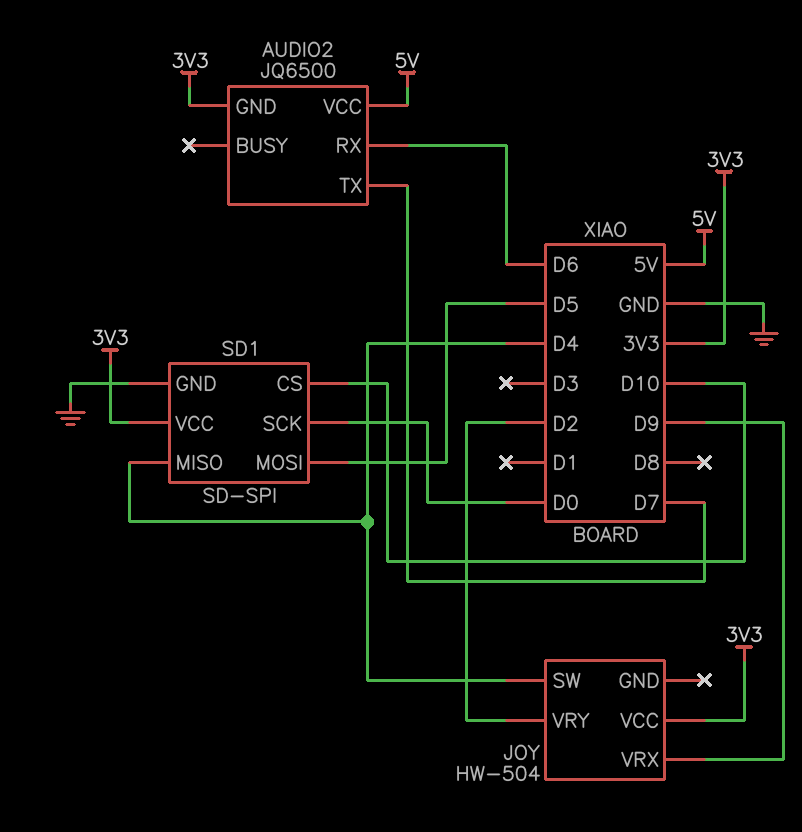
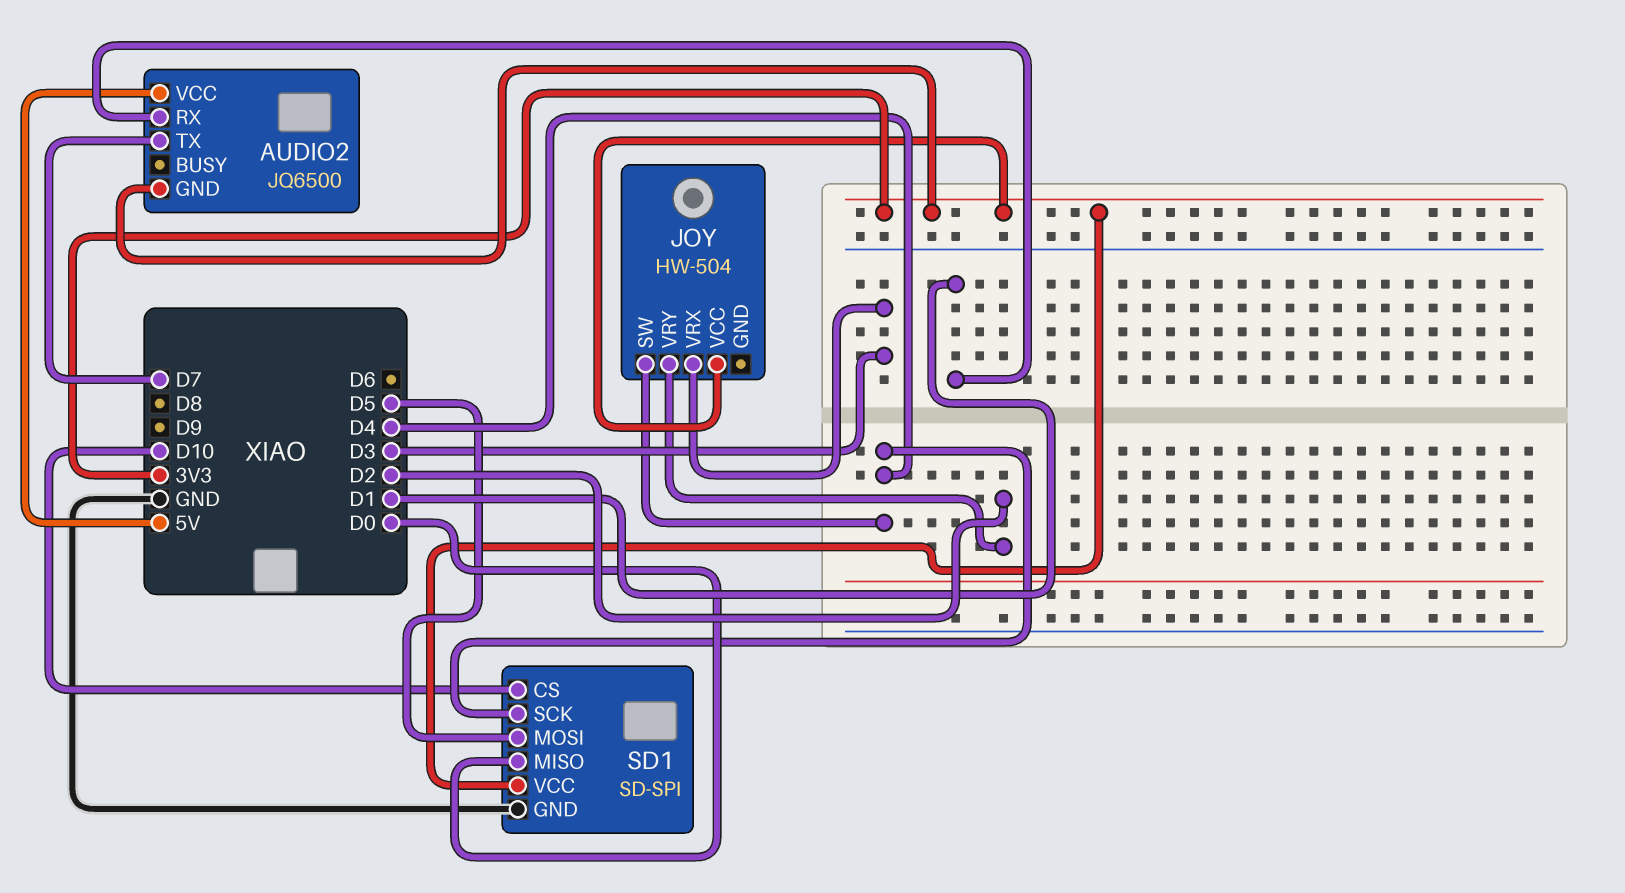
AUDIO2 pin RX: D6 -> D1
JOY pin VRX: D9 -> D3
SD1 pin MISO: D4 -> D0
SD1 pin SCK: D0 -> D4

